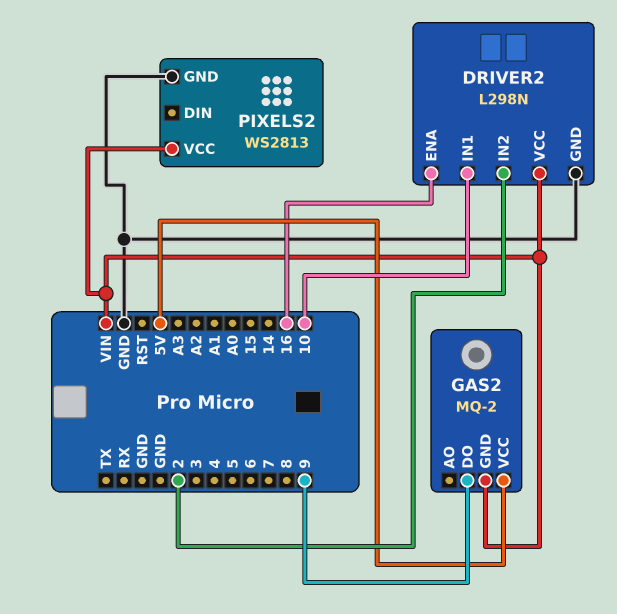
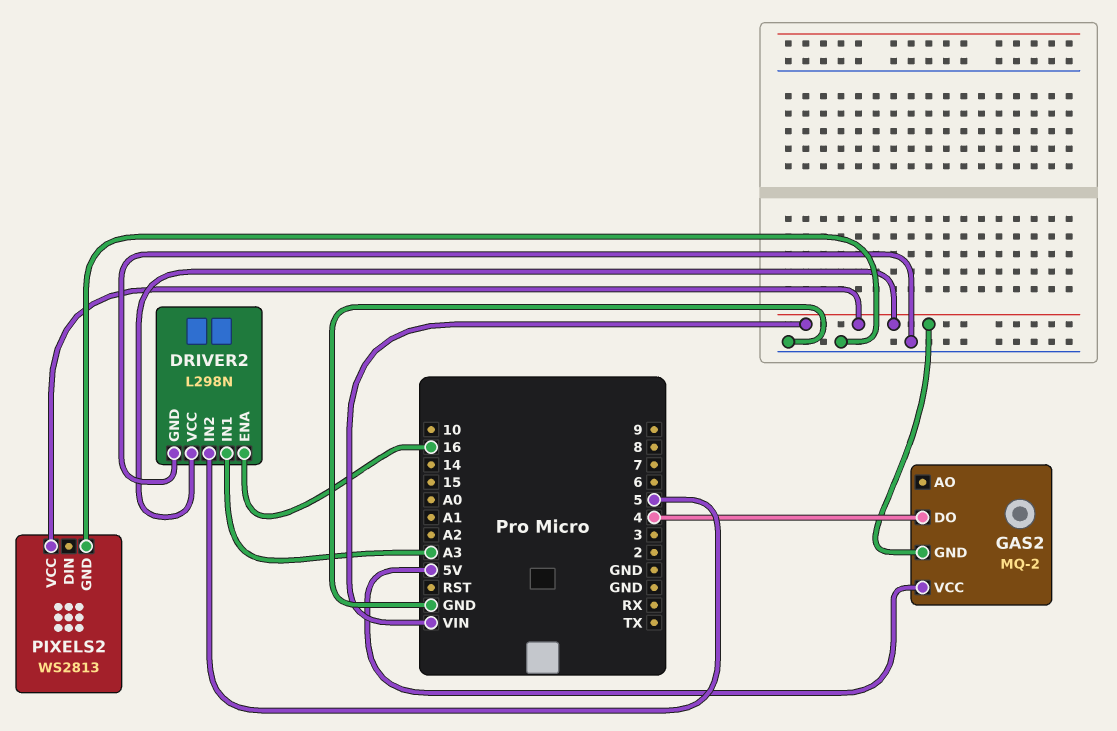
DRIVER2 pin IN1: 10 -> A3
DRIVER2 pin IN2: 2 -> 5
GAS2 pin DO: 9 -> 4

